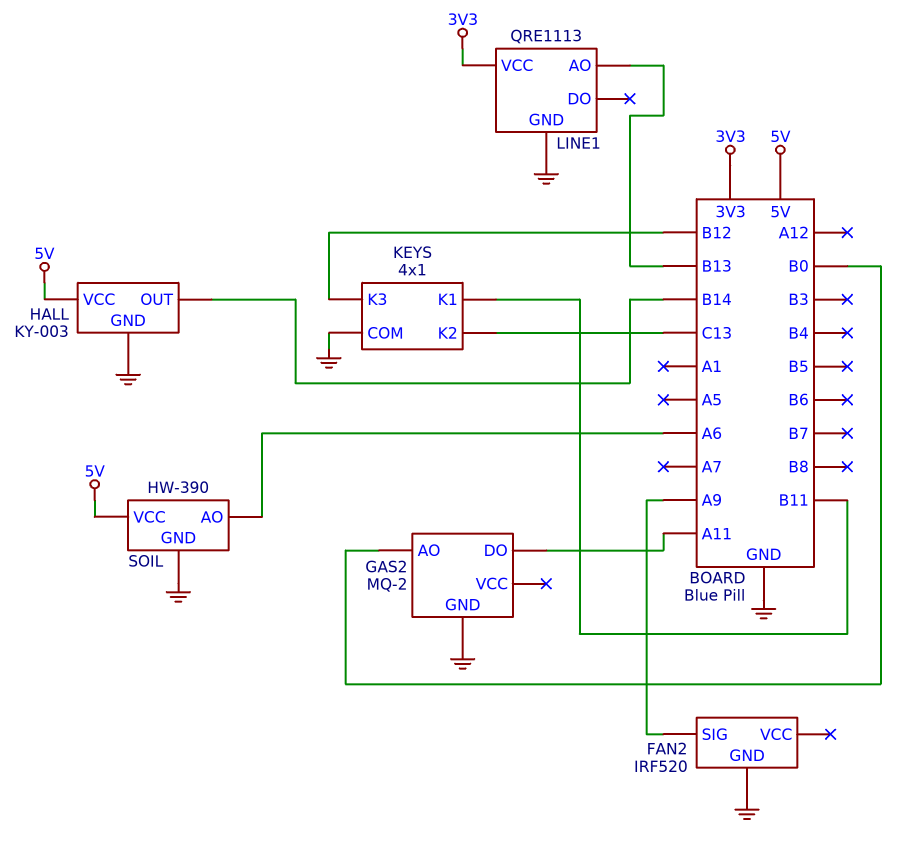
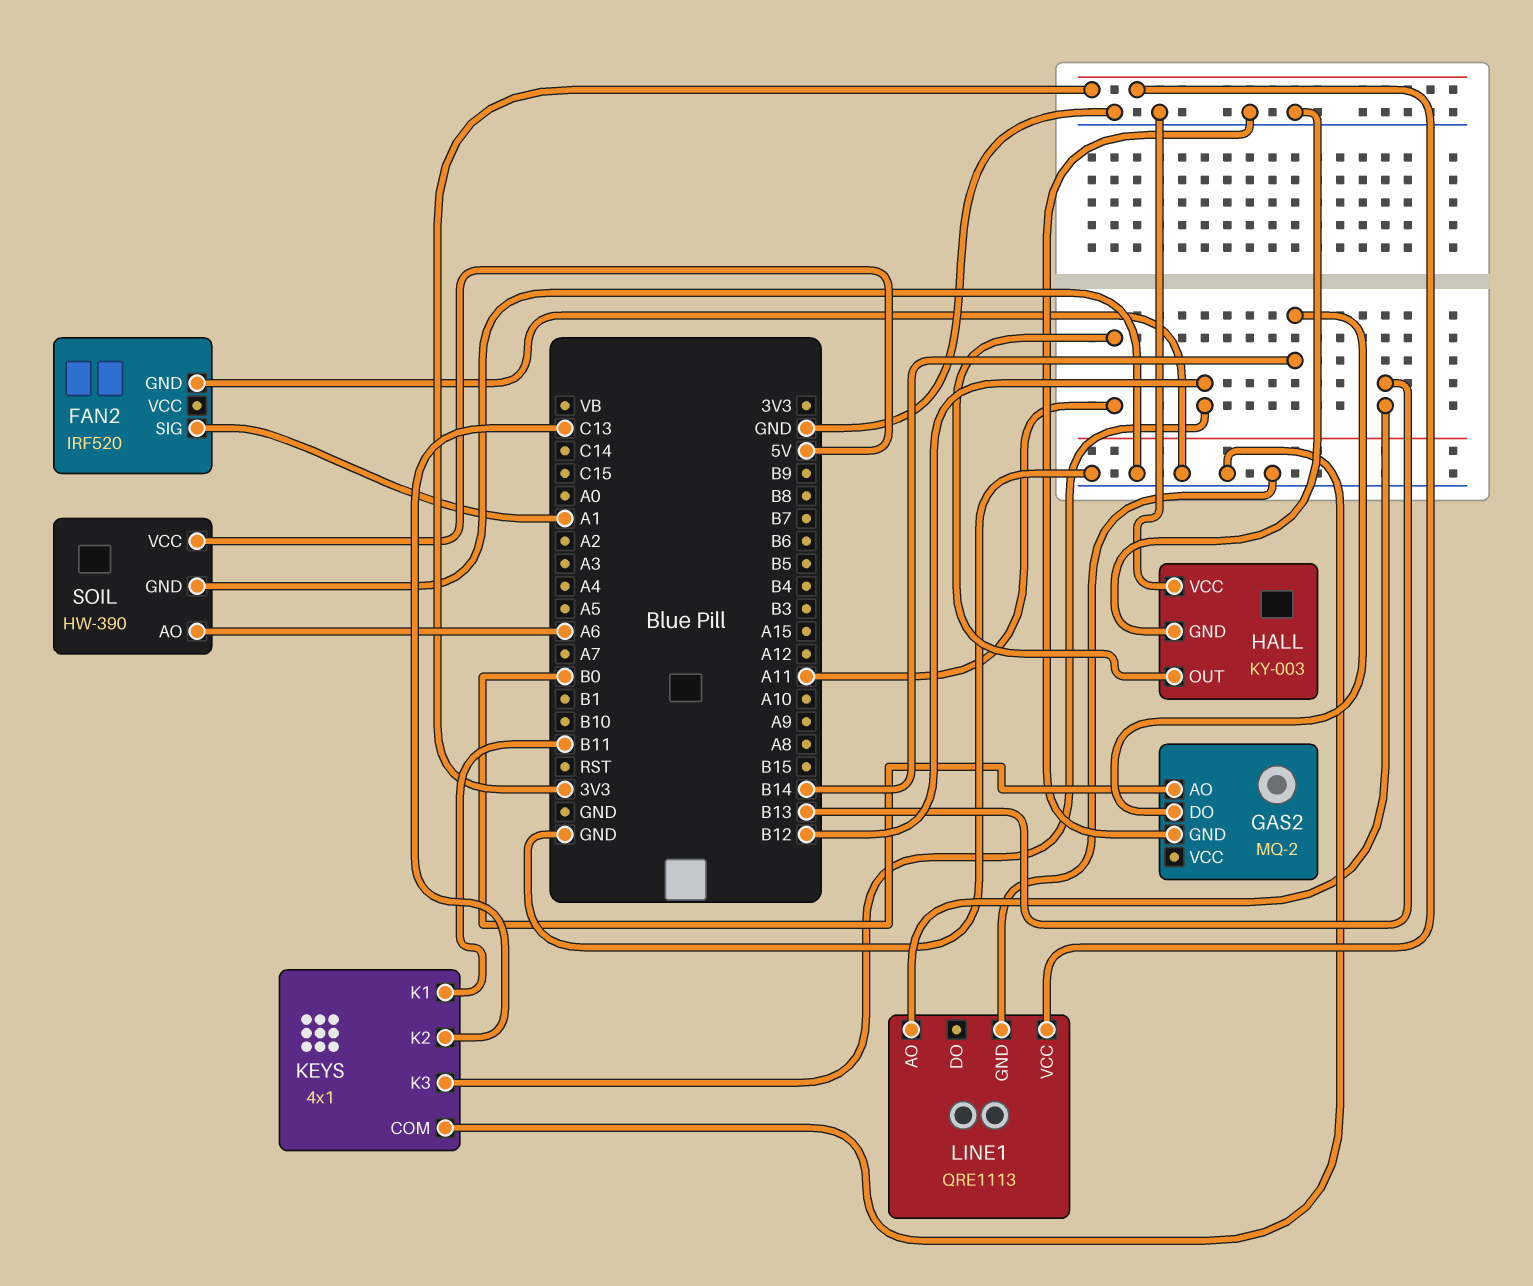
FAN2 pin SIG: A9 -> A1
GAS2 pin DO: A11 -> B14
HALL pin OUT: B14 -> A11
HALL pin VCC: 5V -> GND

